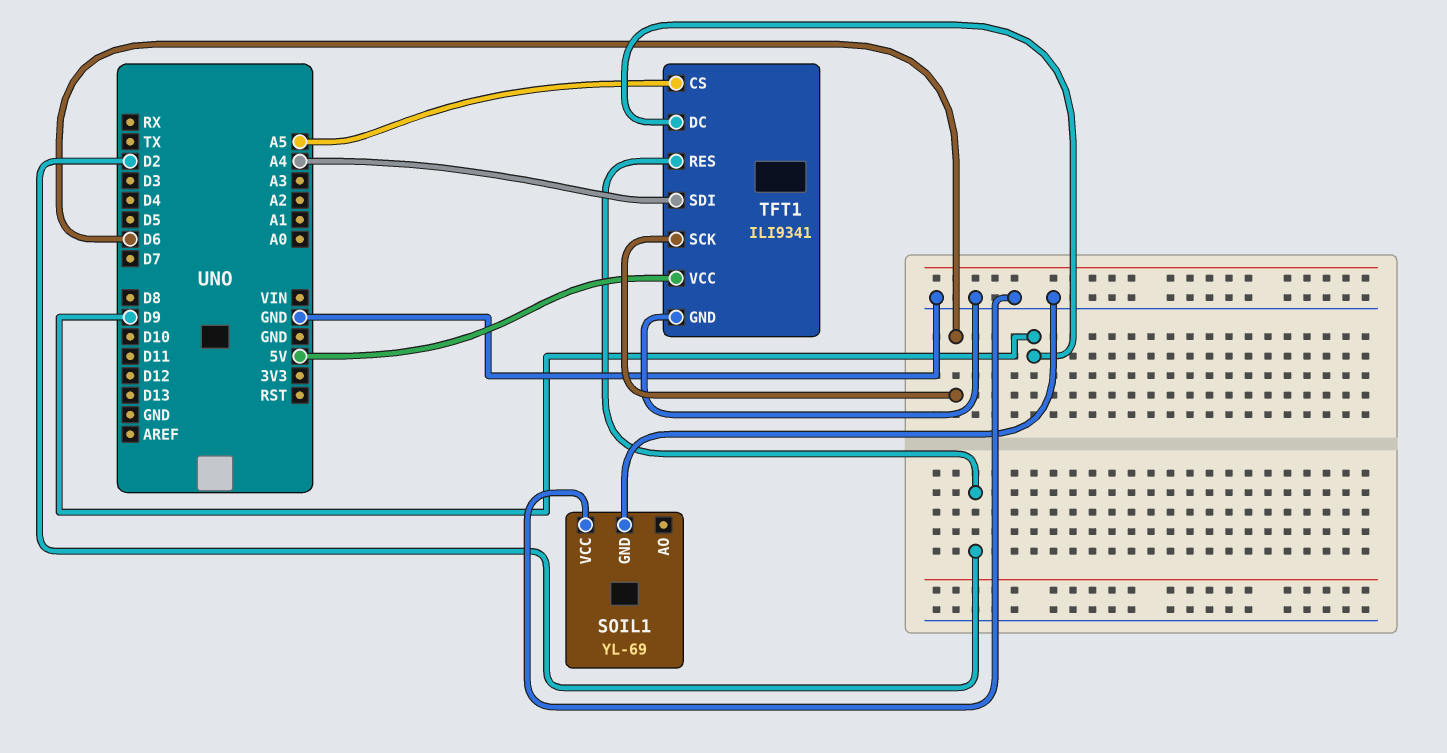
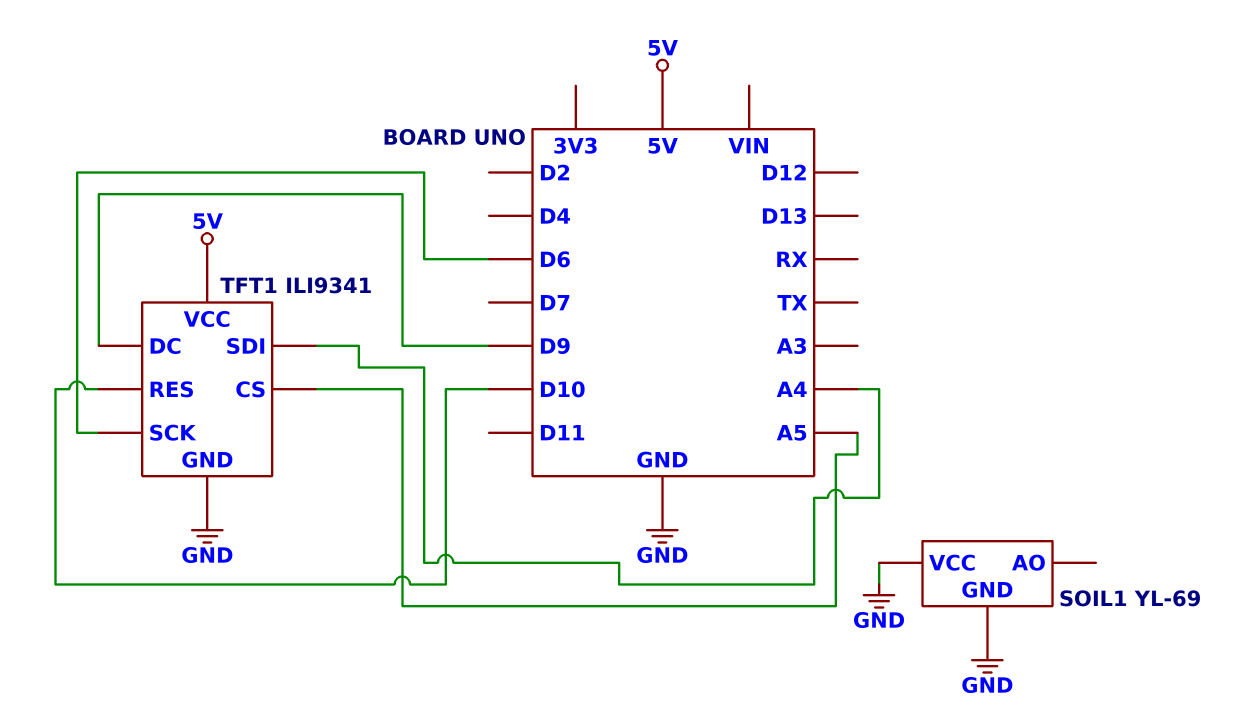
TFT1 pin RES: D2 -> D10

